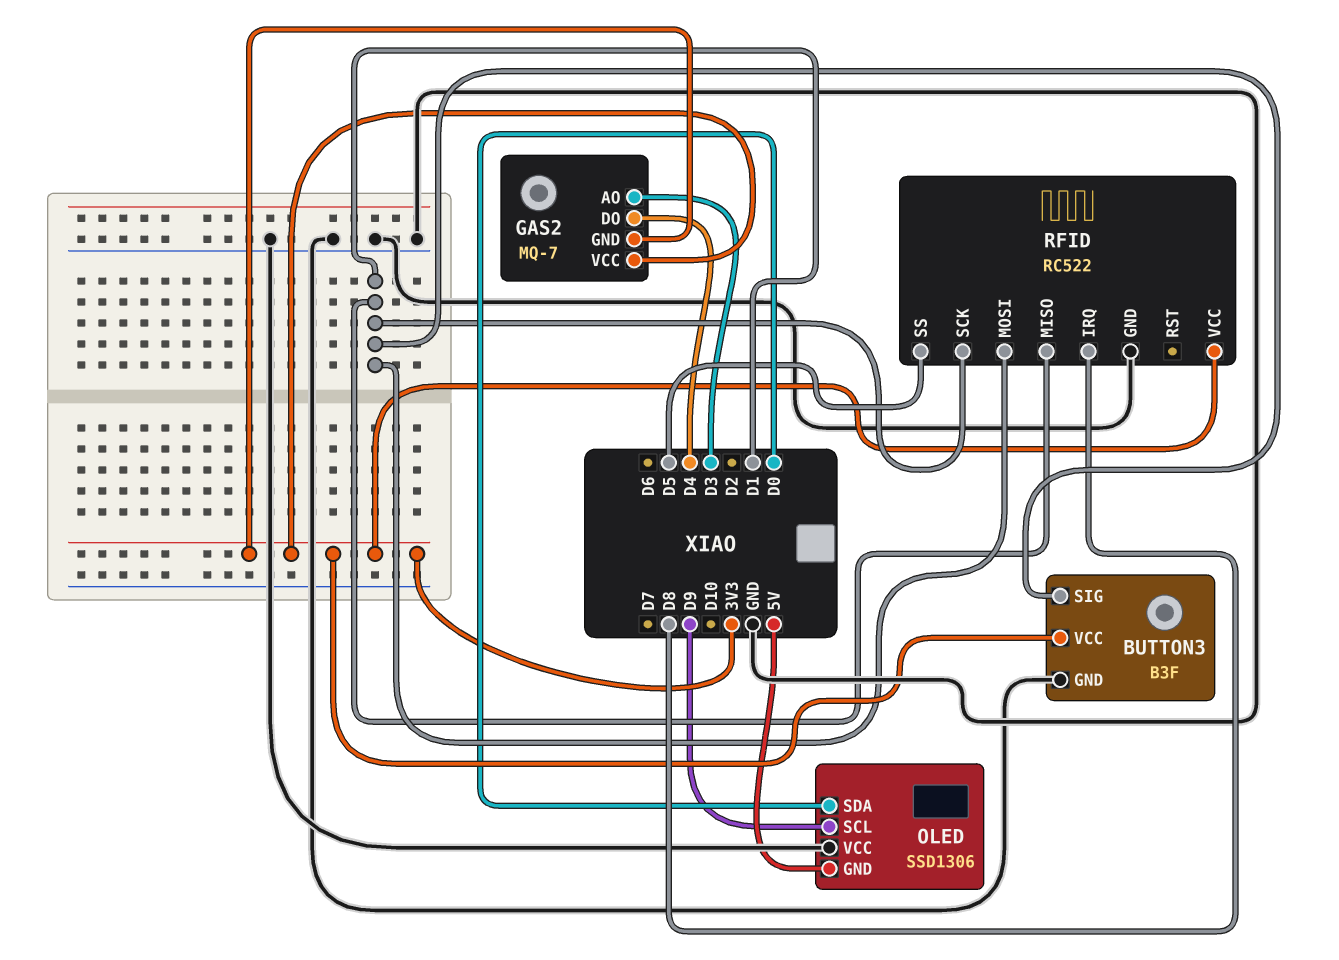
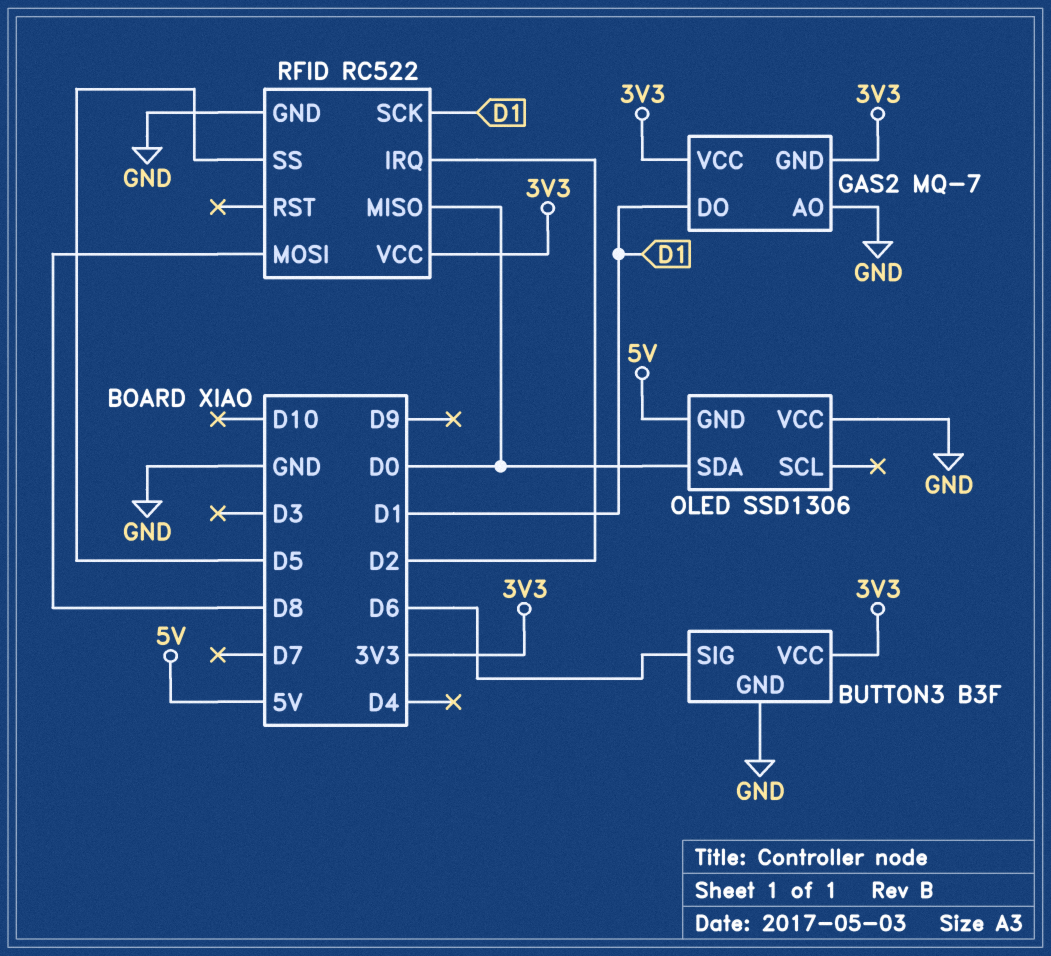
BUTTON3 pin SIG: D1 -> D6
GAS2 pin AO: D3 -> GND
GAS2 pin DO: D4 -> D1
OLED pin SCL: D9 -> none
RFID pin IRQ: D8 -> D2
RFID pin MISO: D1 -> D0
RFID pin MOSI: D1 -> D8

